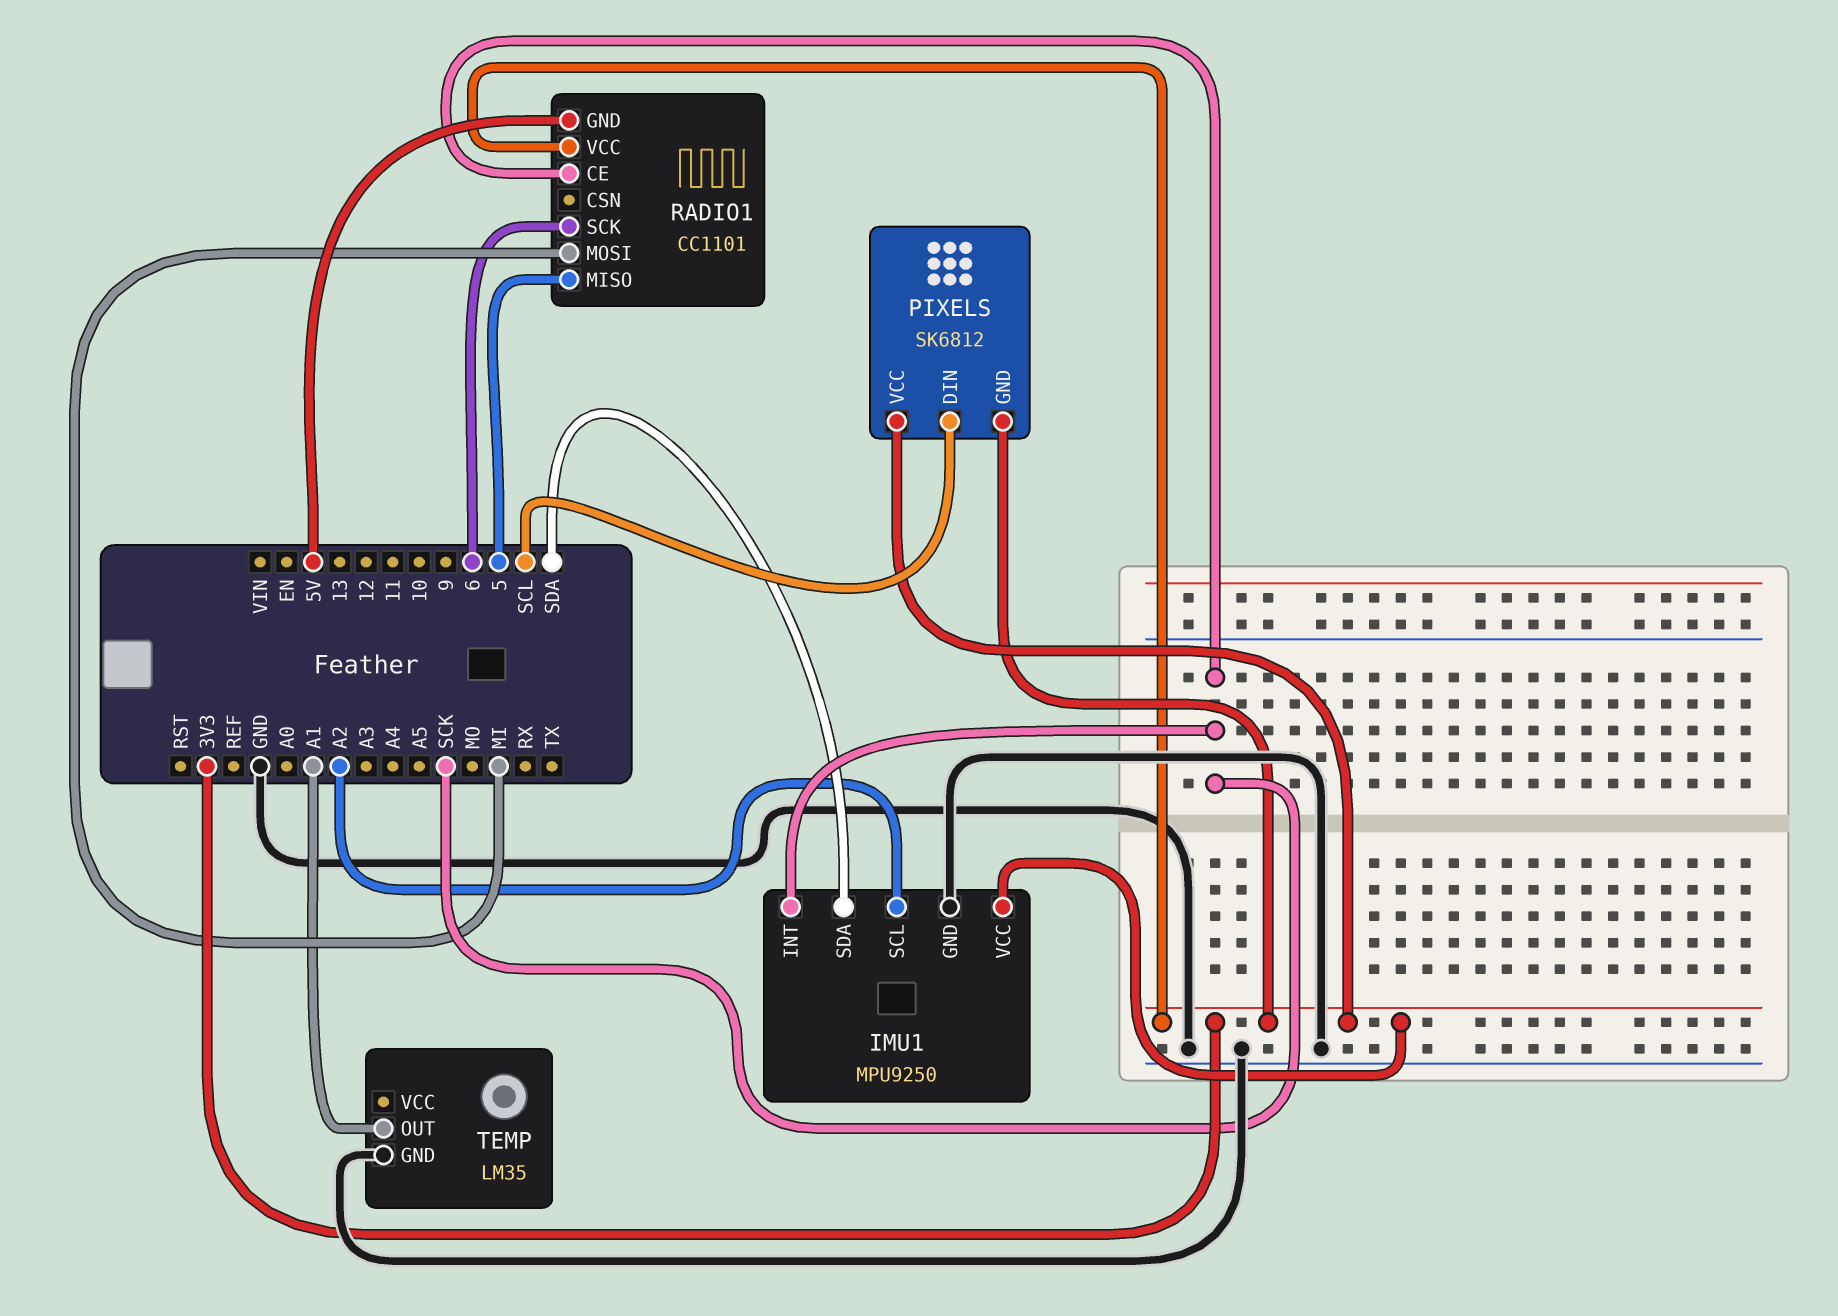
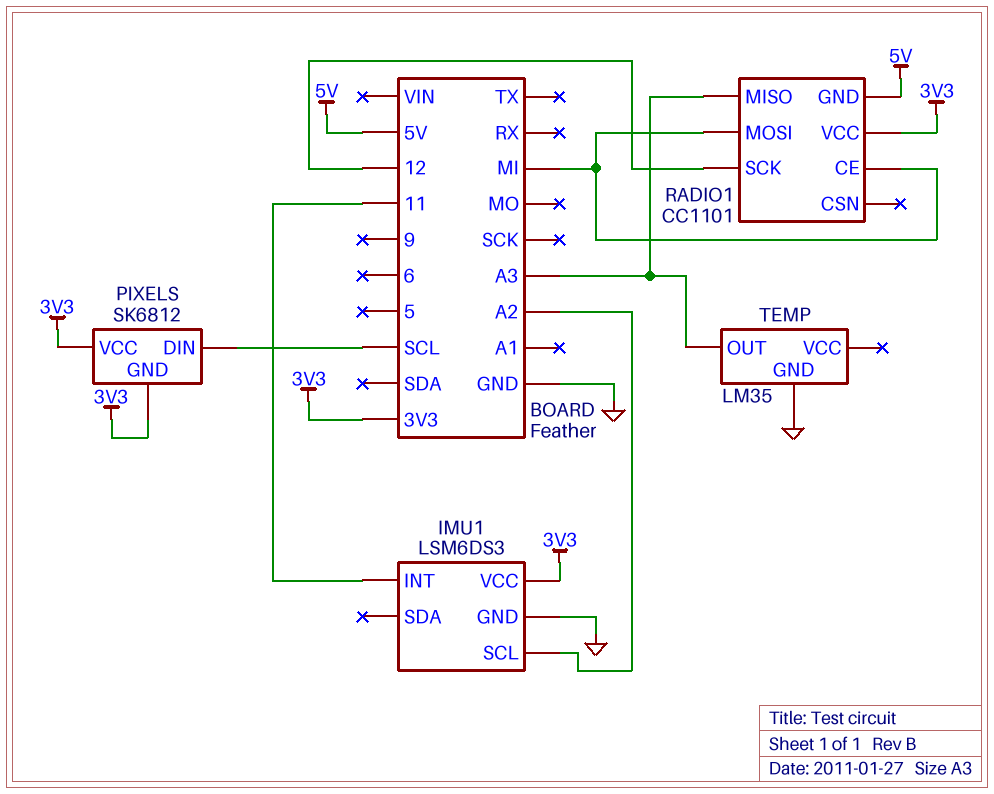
IMU1: MPU9250 -> LSM6DS3
IMU1 pin INT: SCK -> 11
IMU1 pin SDA: SDA -> none
RADIO1 pin CE: SCK -> MI
RADIO1 pin MISO: 5 -> A3
RADIO1 pin SCK: 6 -> 12
TEMP pin OUT: A1 -> A3

